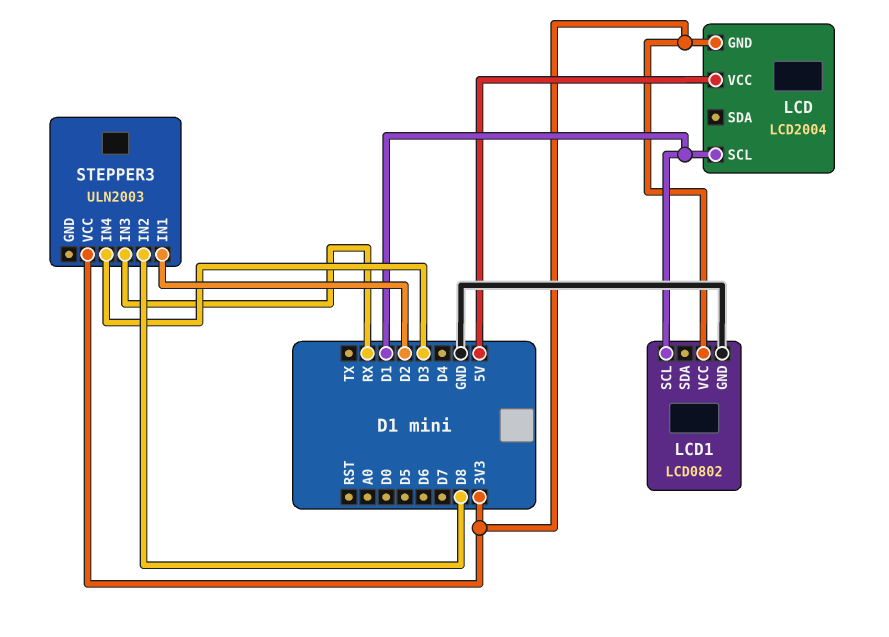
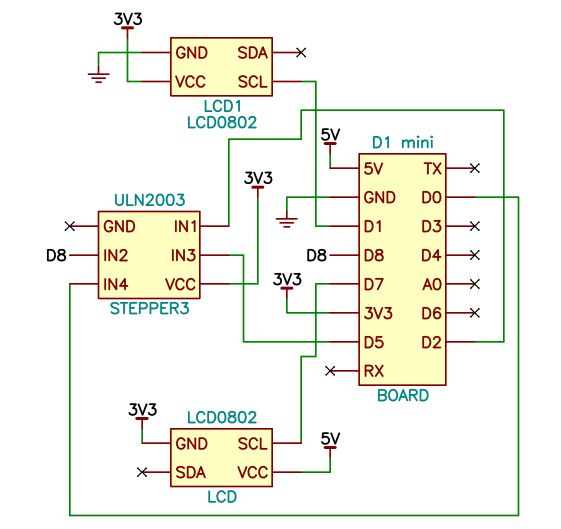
LCD: LCD2004 -> LCD0802
LCD pin SCL: D1 -> D7
STEPPER3 pin IN3: RX -> D5
STEPPER3 pin IN4: D3 -> D0

